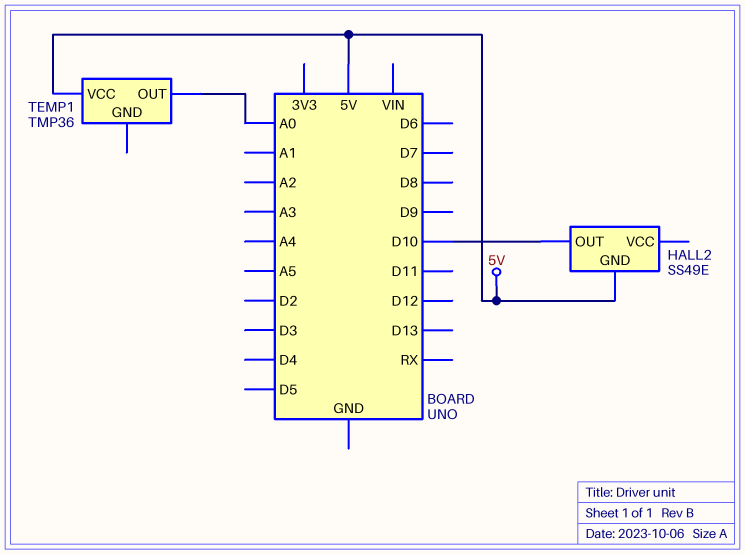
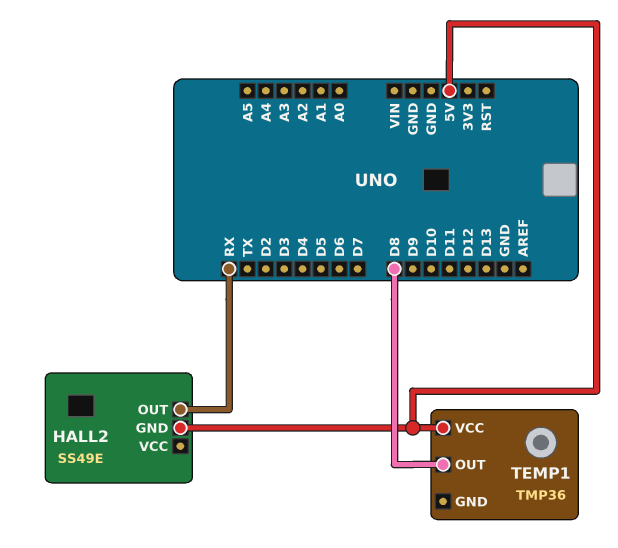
HALL2 pin OUT: D10 -> RX
TEMP1 pin OUT: A0 -> D8

